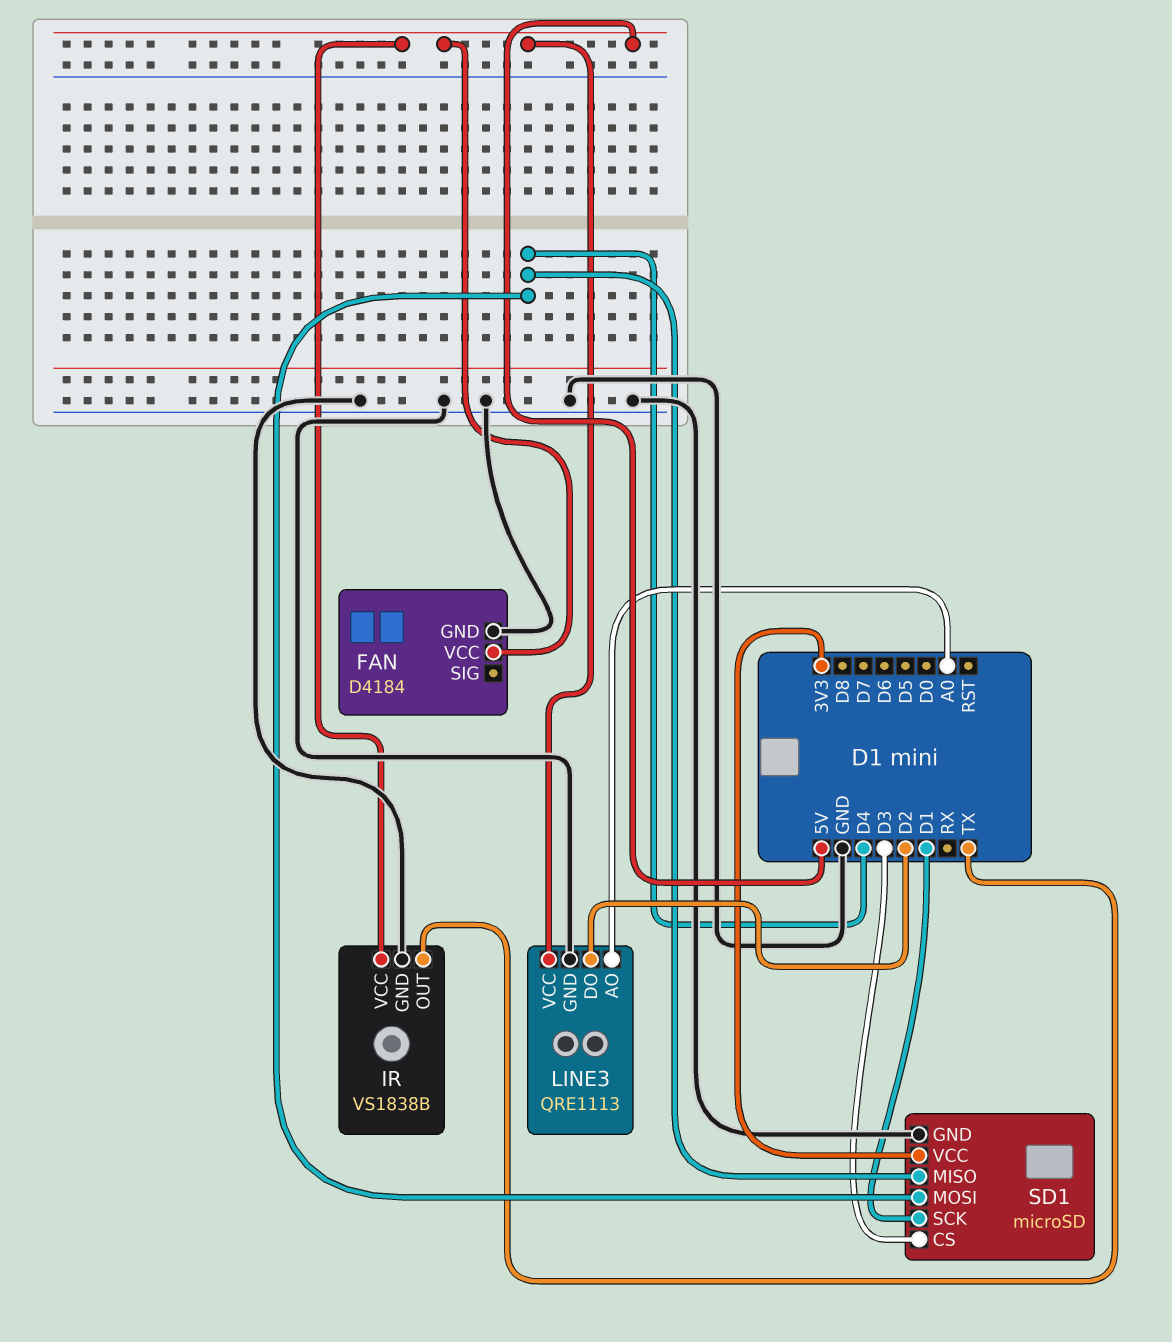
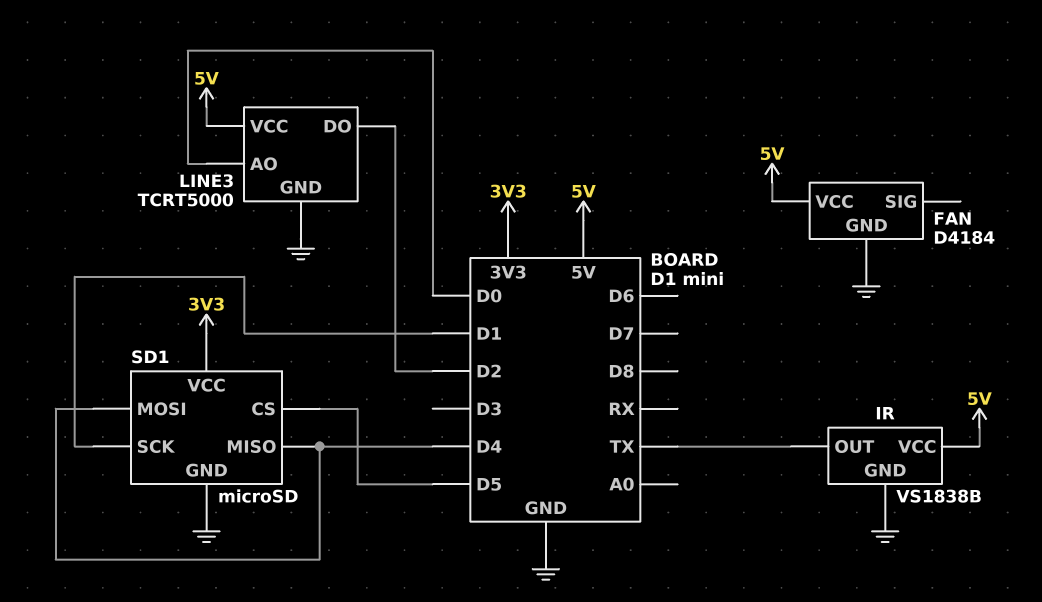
LINE3: QRE1113 -> TCRT5000
LINE3 pin AO: A0 -> D0
SD1 pin CS: D3 -> D5

